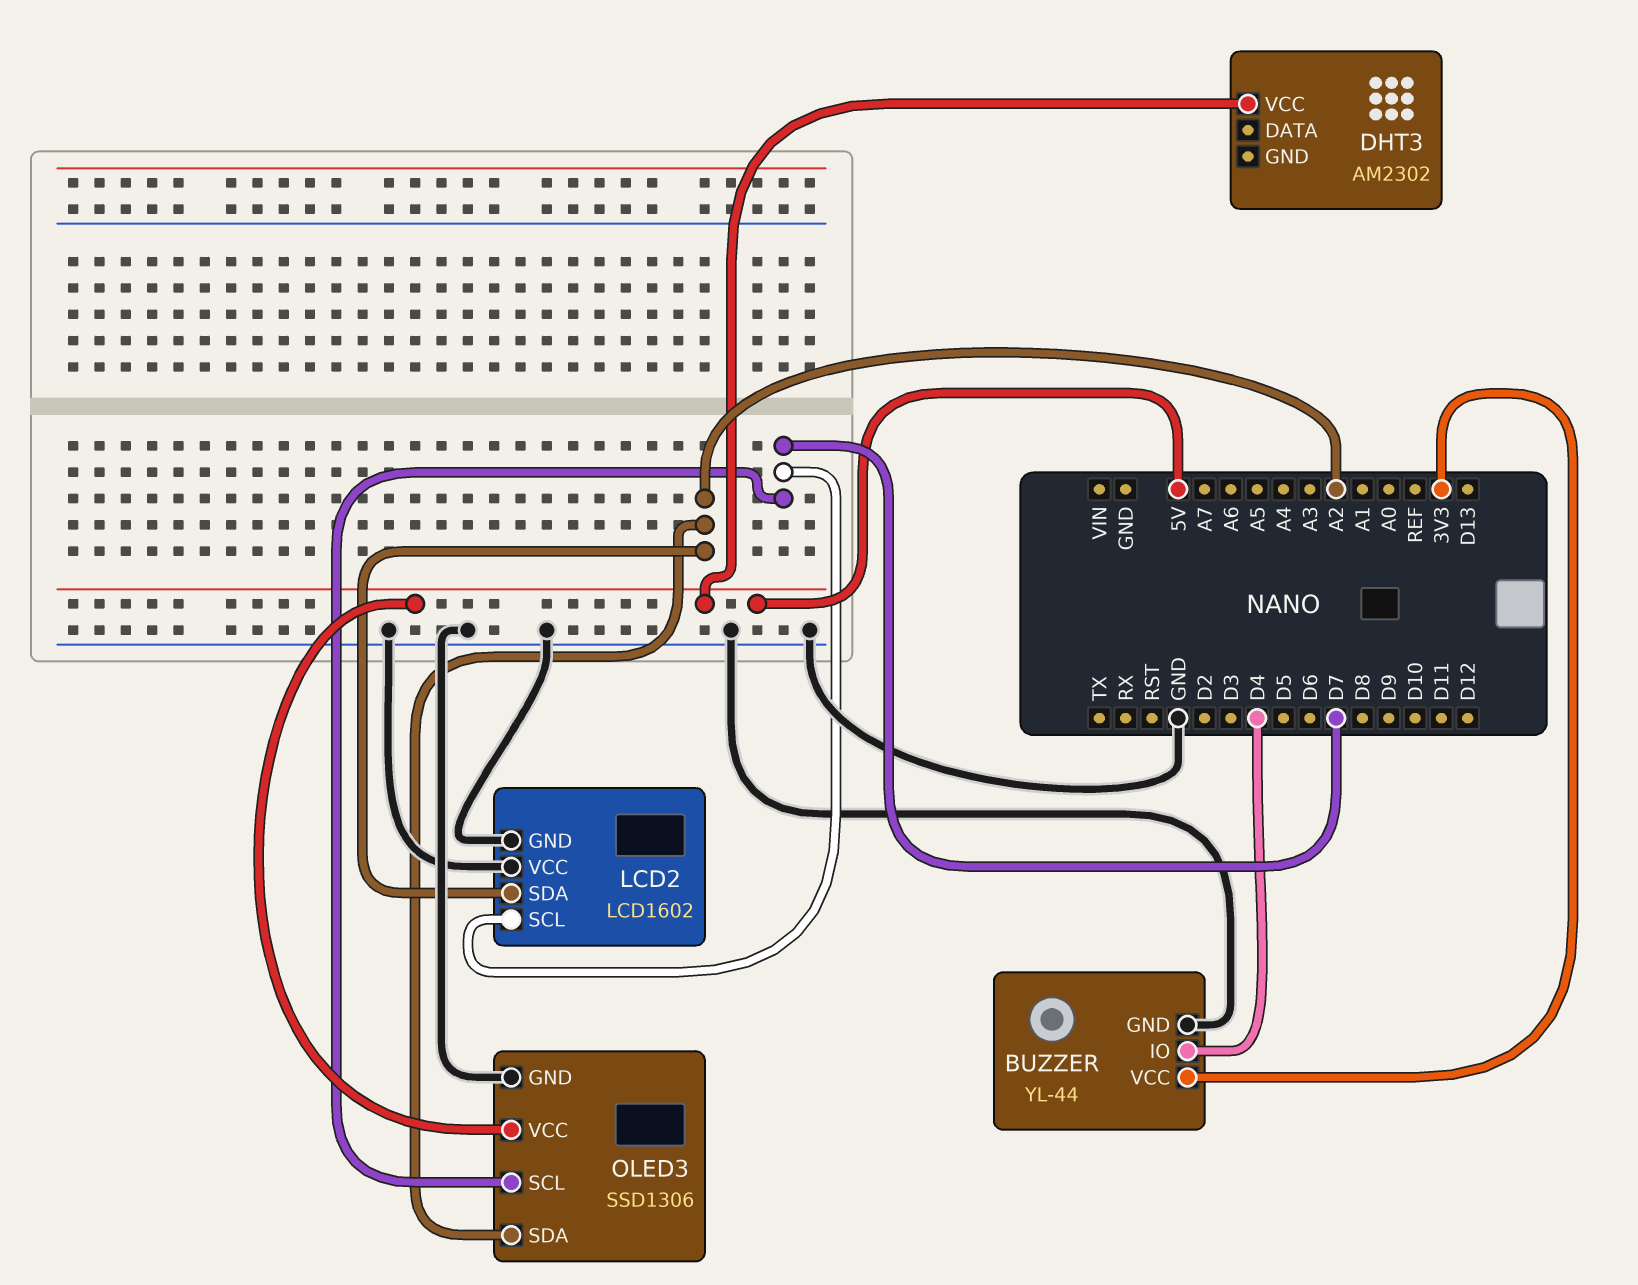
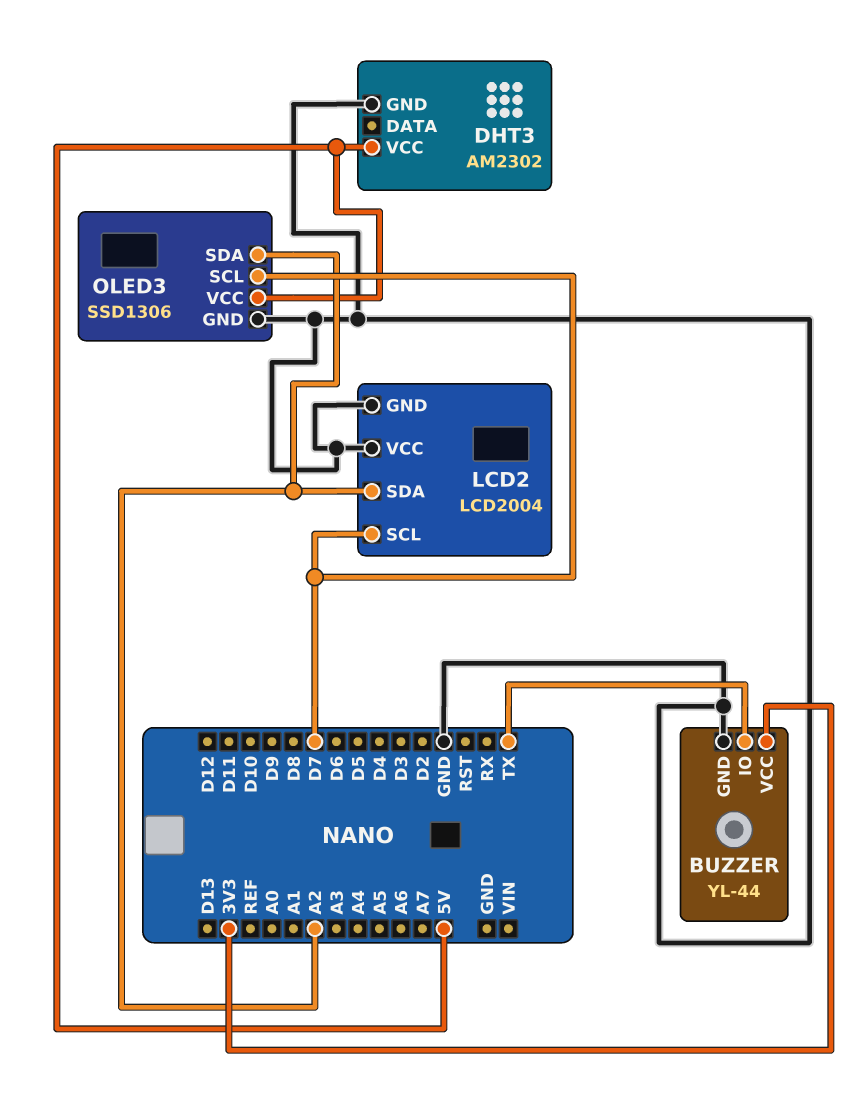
BUZZER pin IO: D4 -> TX
DHT3 pin GND: none -> GND
LCD2: LCD1602 -> LCD2004

